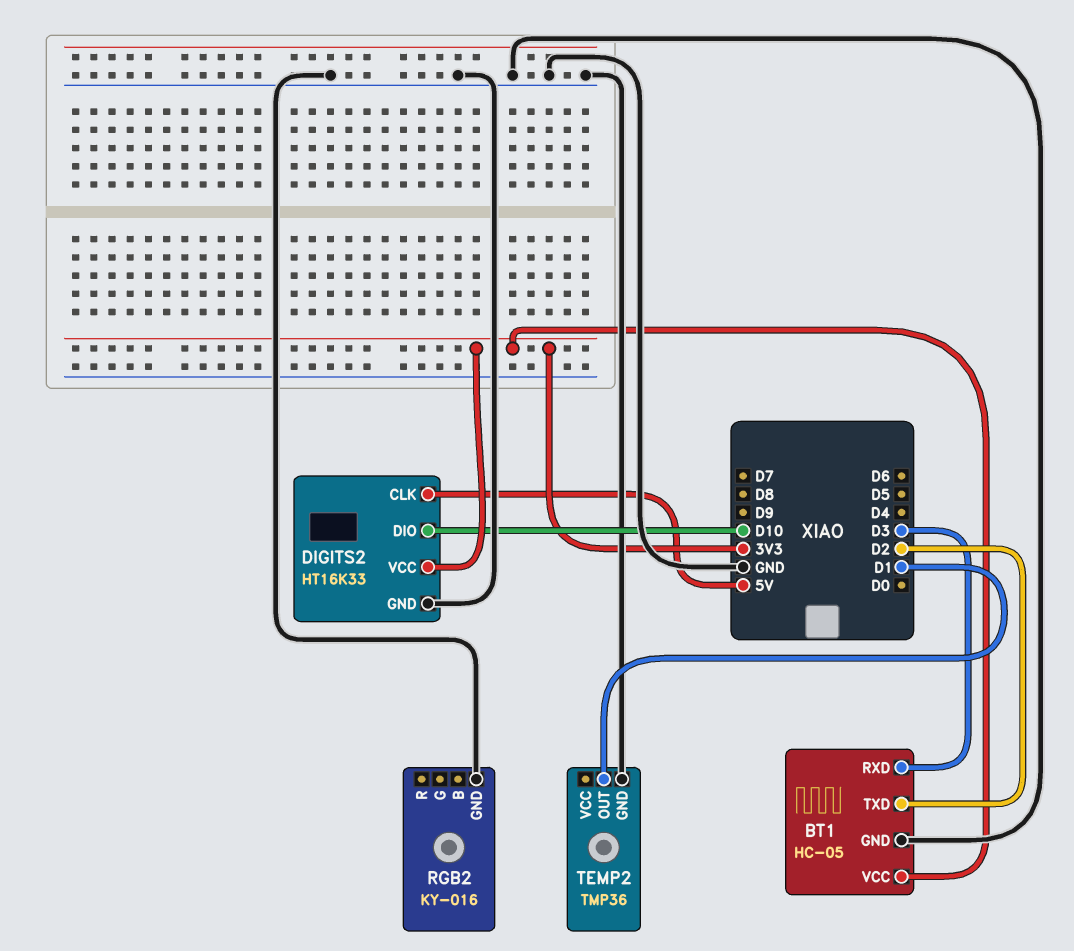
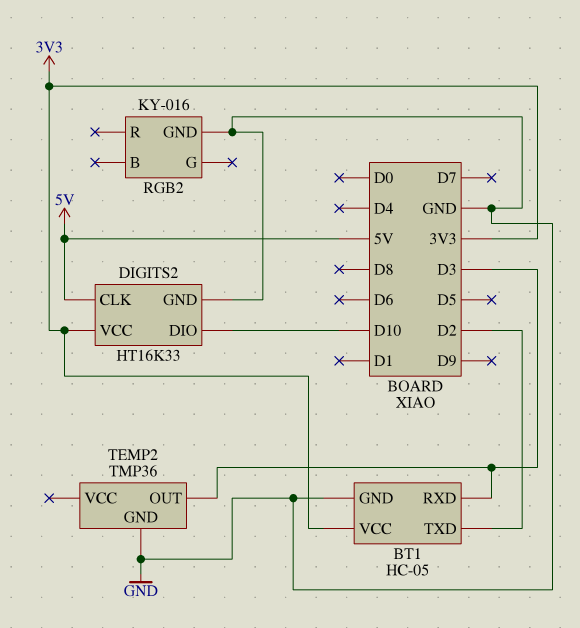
TEMP2 pin OUT: D1 -> D3

